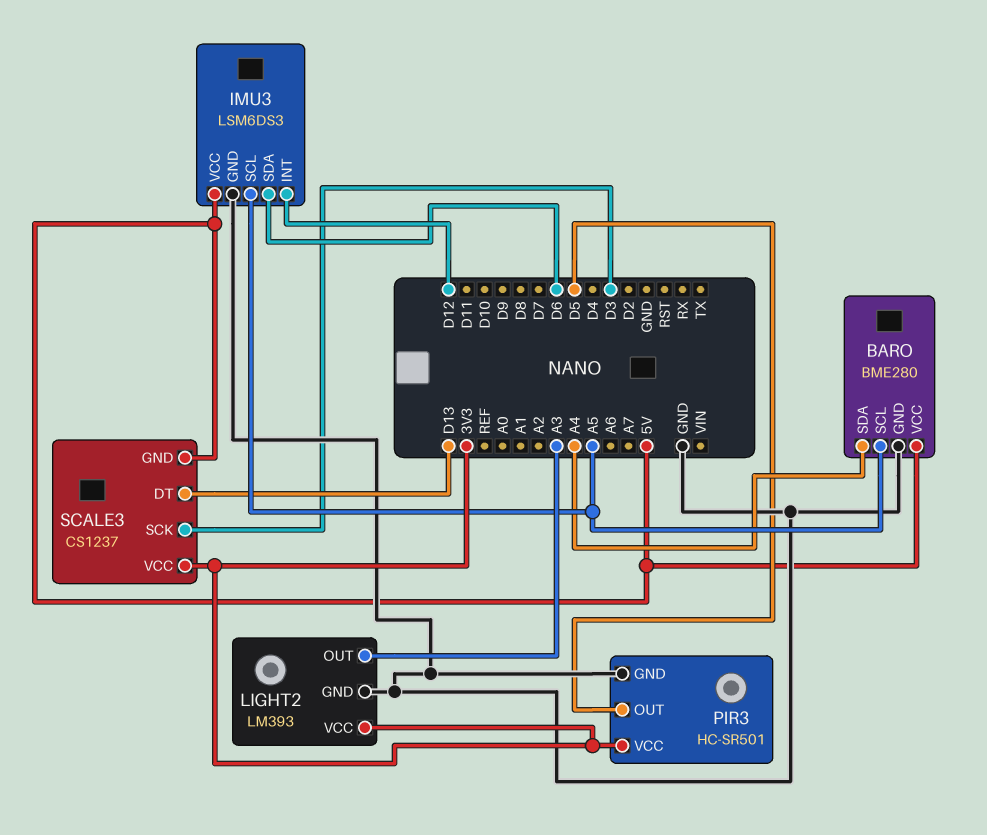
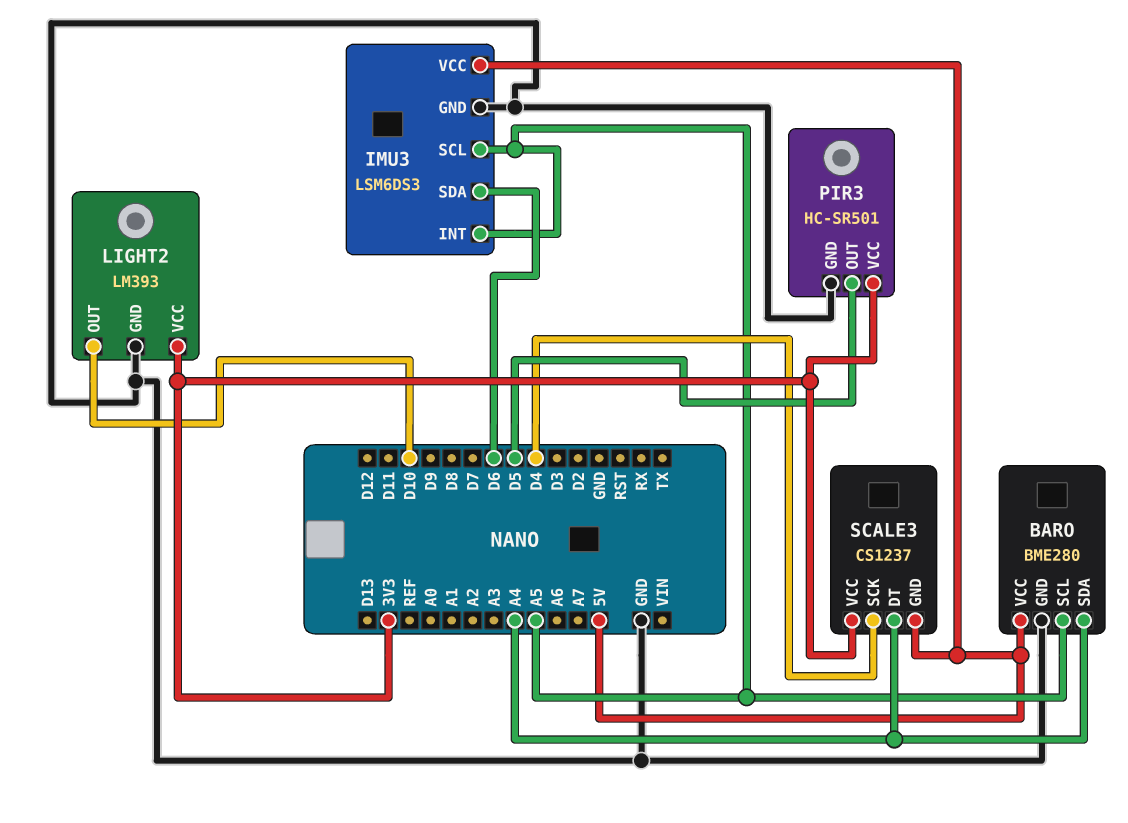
IMU3 pin INT: D12 -> A5
LIGHT2 pin OUT: A3 -> D10
SCALE3 pin DT: D13 -> A4
SCALE3 pin SCK: D3 -> D4

